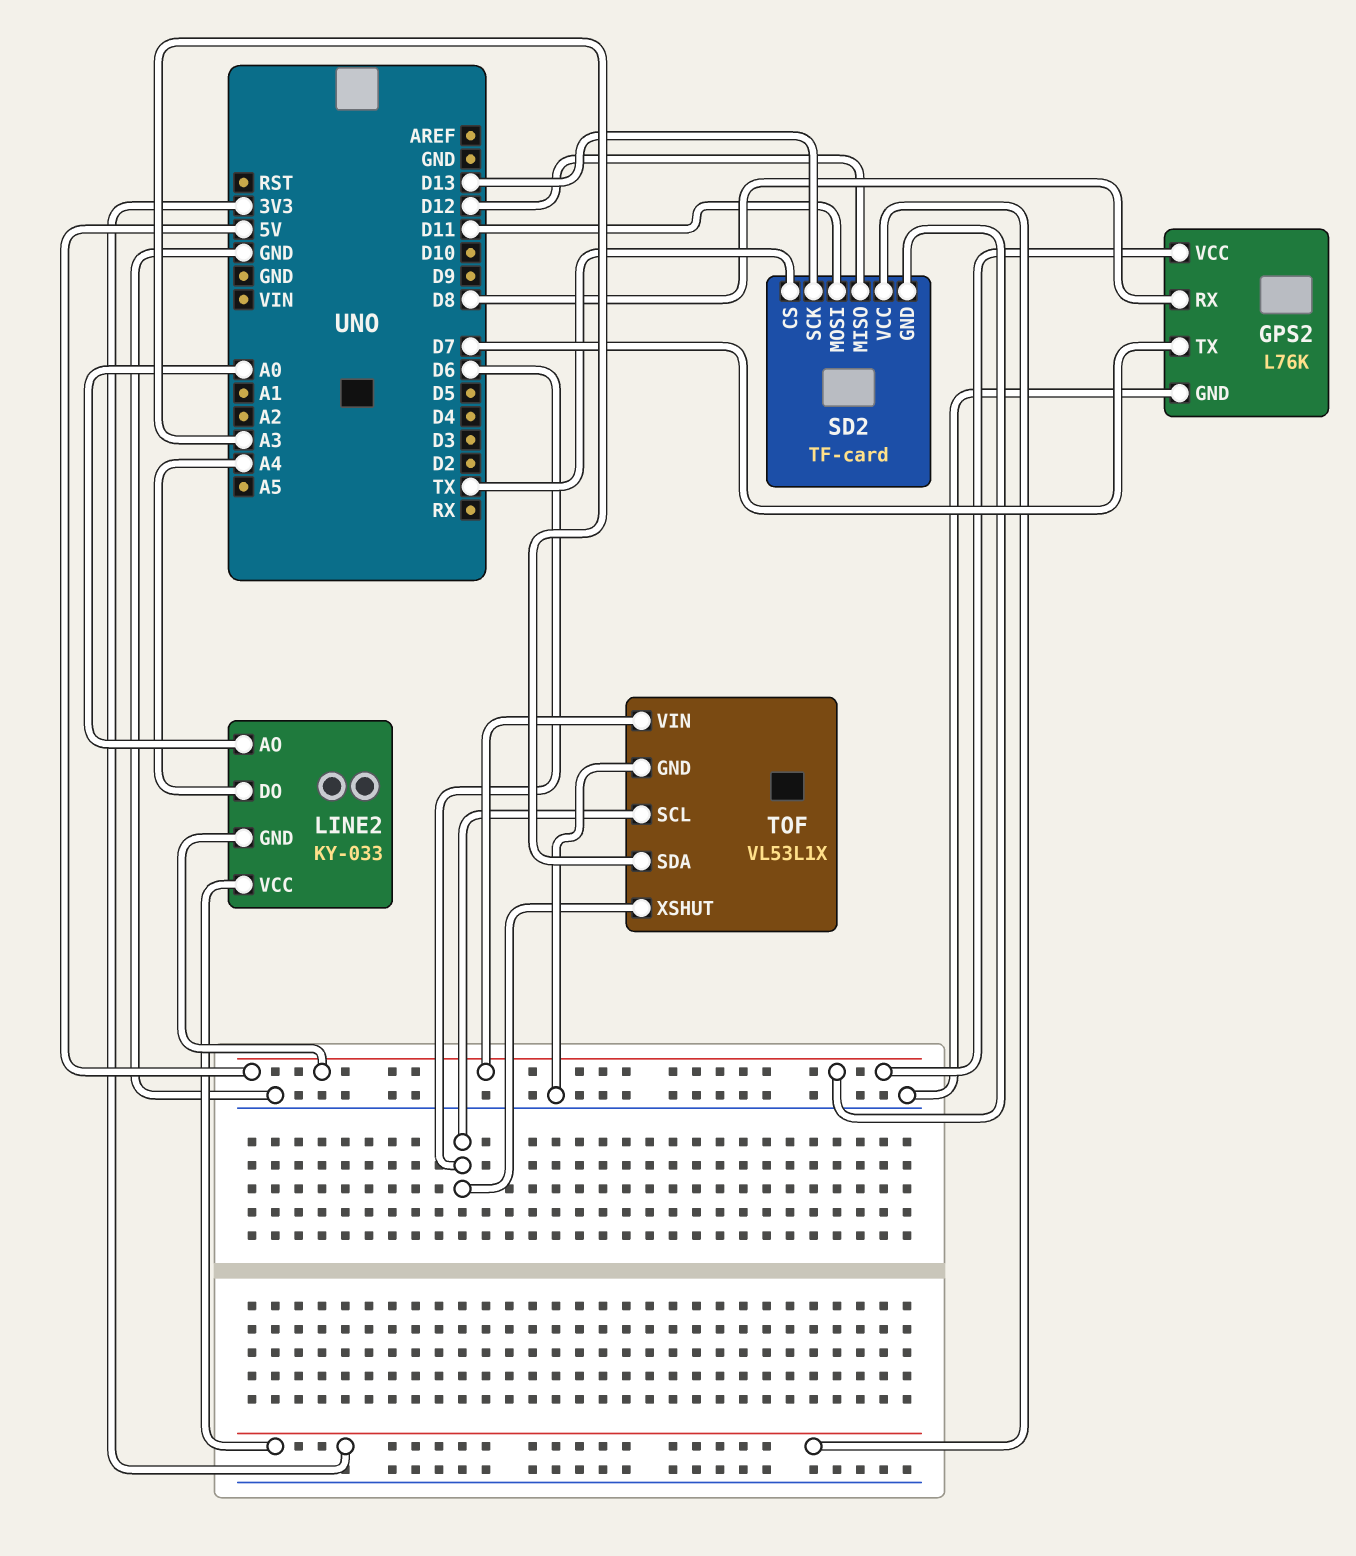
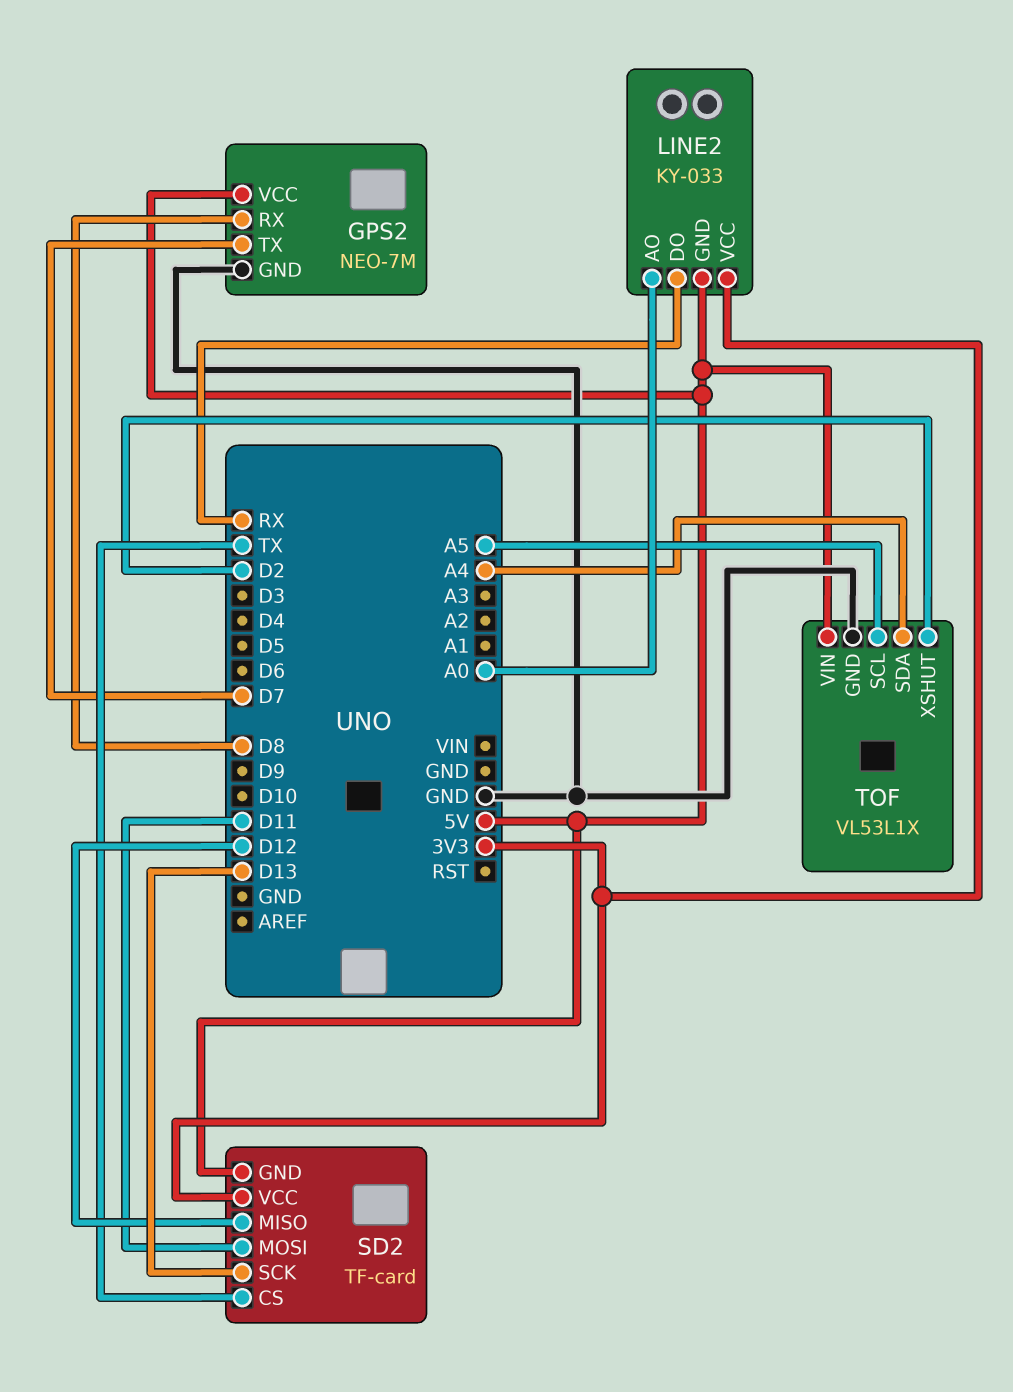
GPS2: L76K -> NEO-7M
LINE2 pin DO: A4 -> RX
TOF pin SCL: D6 -> A5
TOF pin SDA: A3 -> A4
TOF pin XSHUT: D6 -> D2

